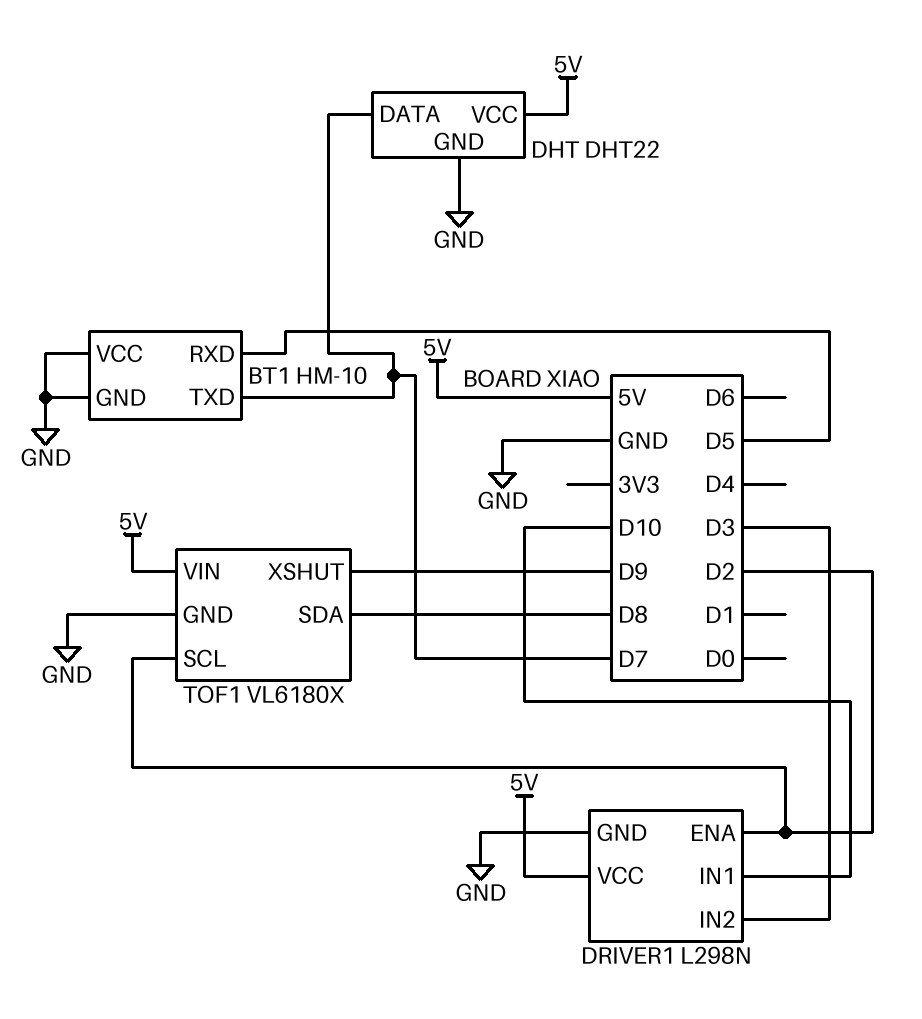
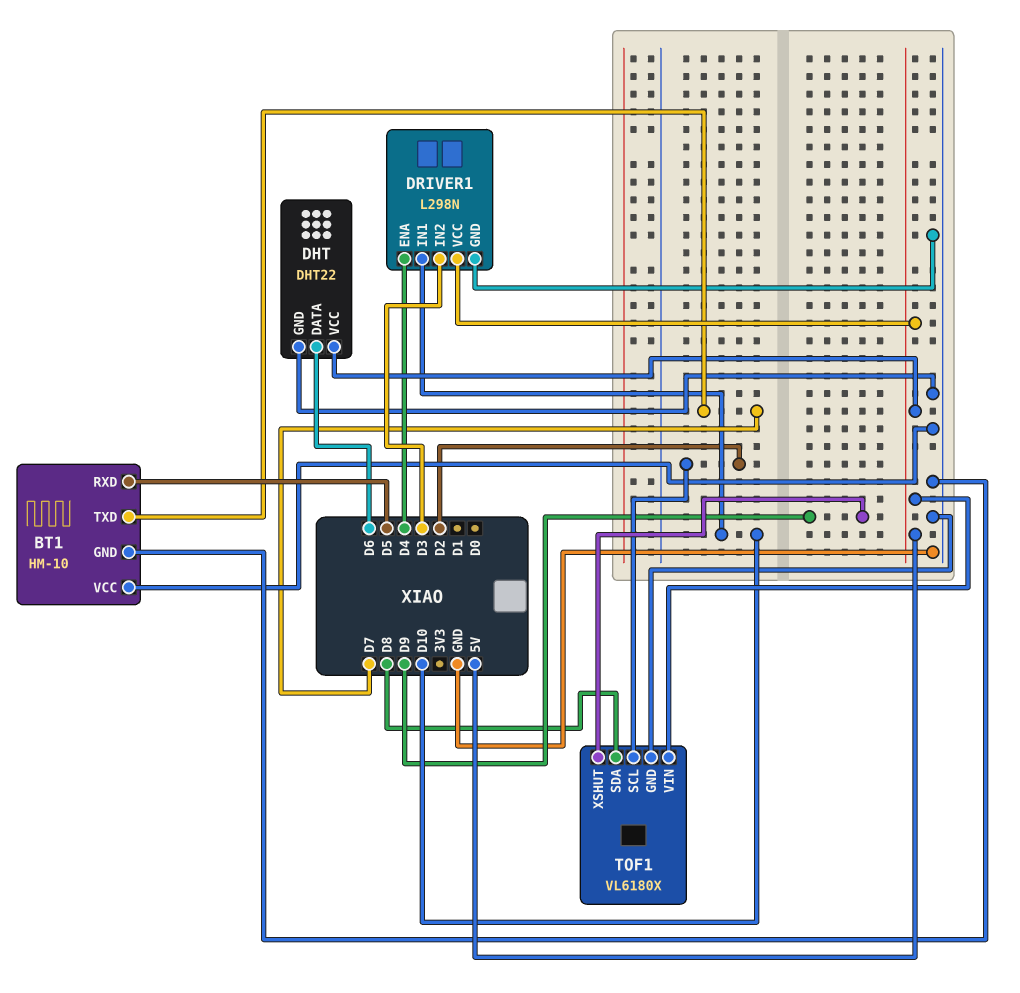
DHT pin DATA: D7 -> D6
DRIVER1 pin ENA: D2 -> D4

